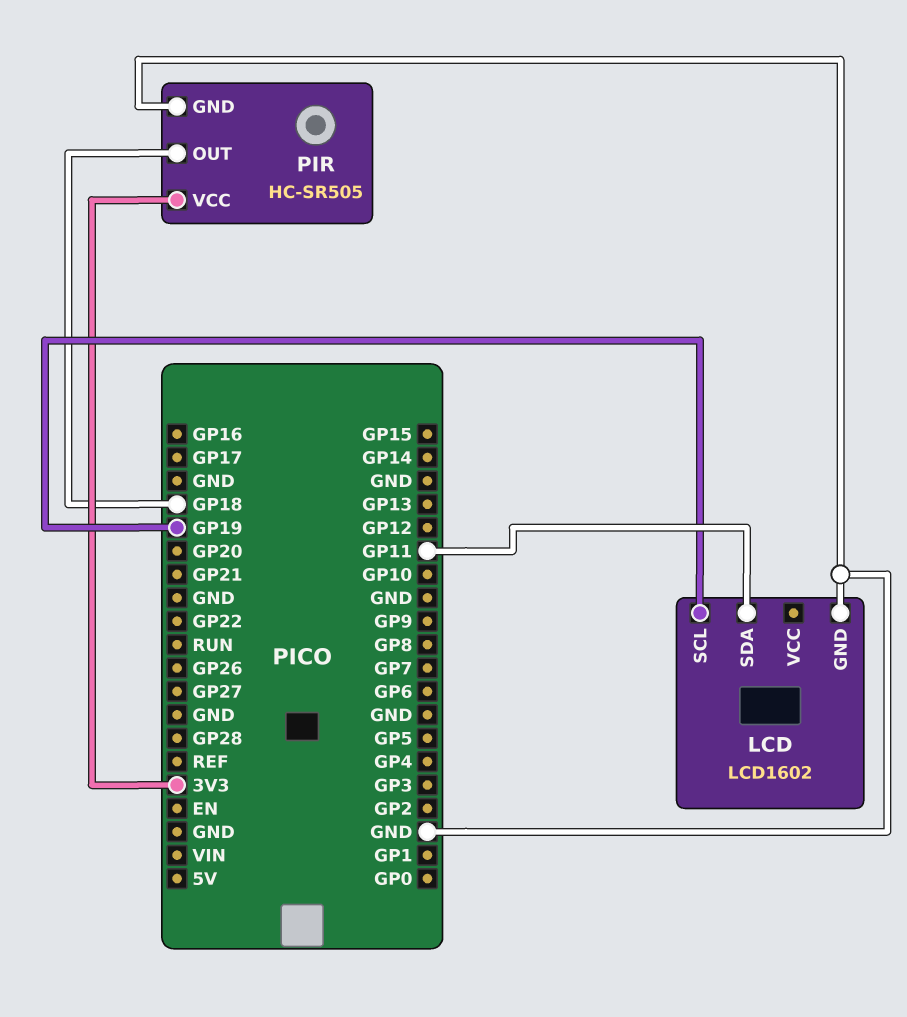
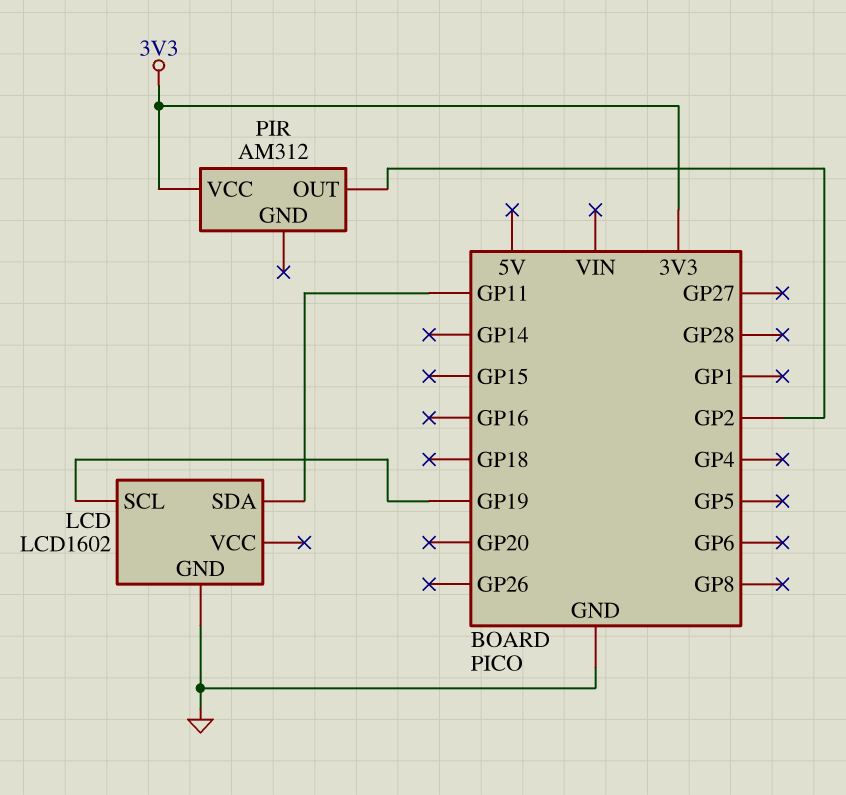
PIR: HC-SR505 -> AM312
PIR pin GND: GND -> none
PIR pin OUT: GP18 -> GP2

